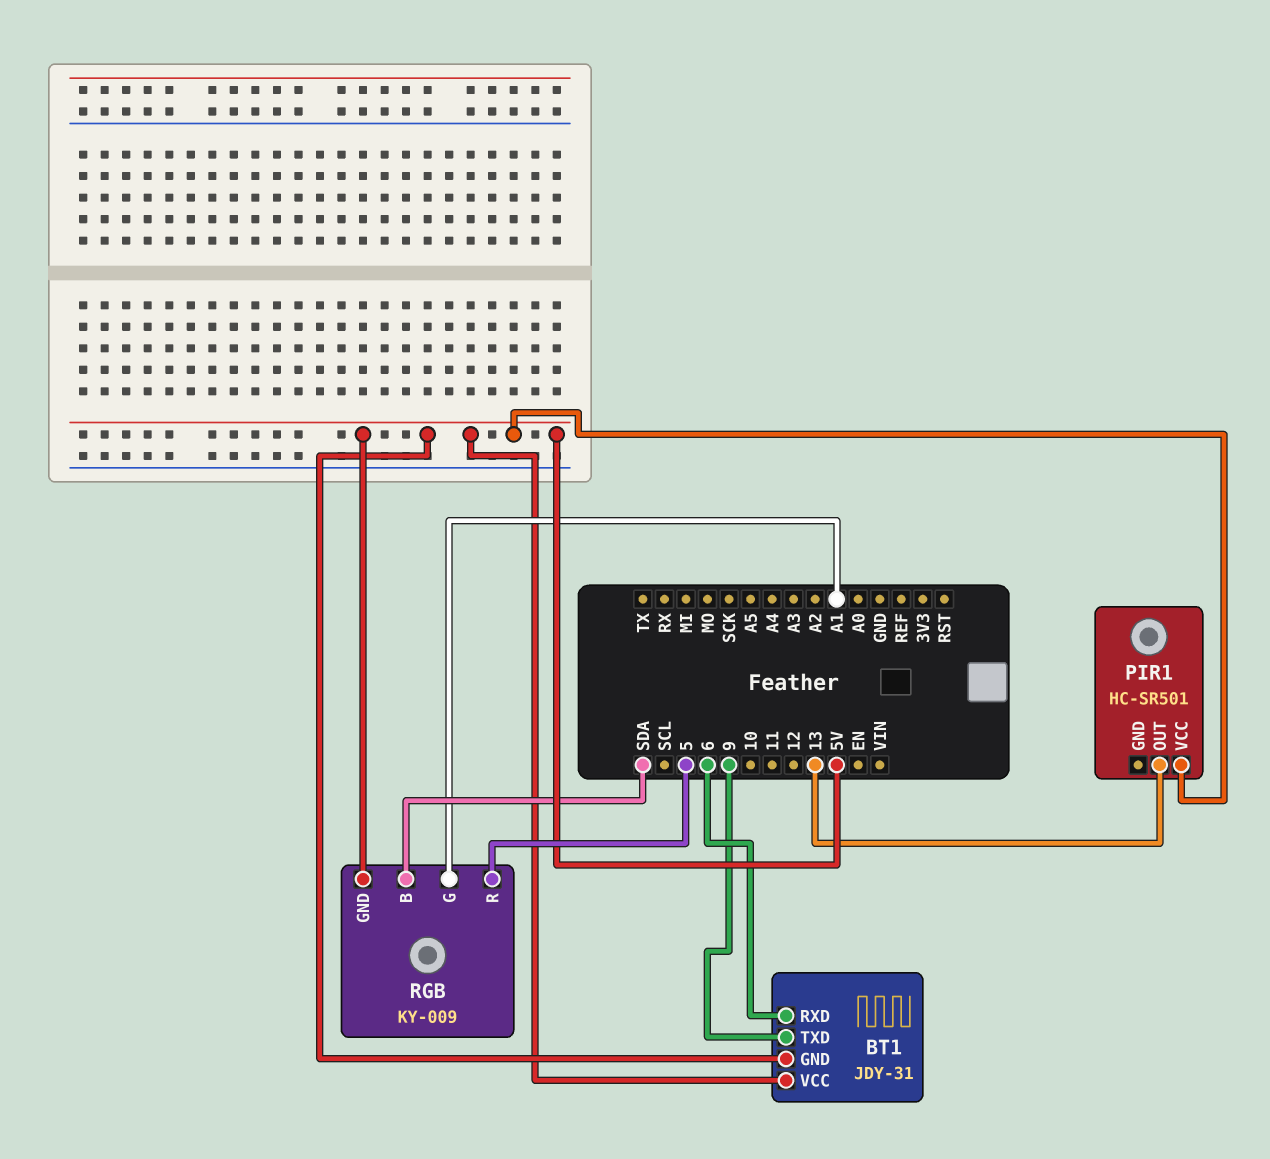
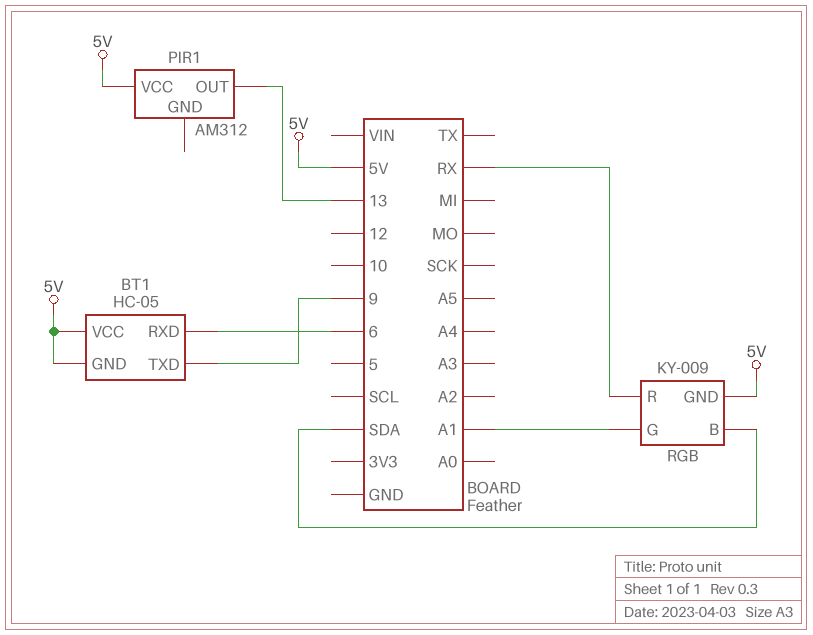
BT1: JDY-31 -> HC-05
PIR1: HC-SR501 -> AM312
RGB pin R: 5 -> RX

